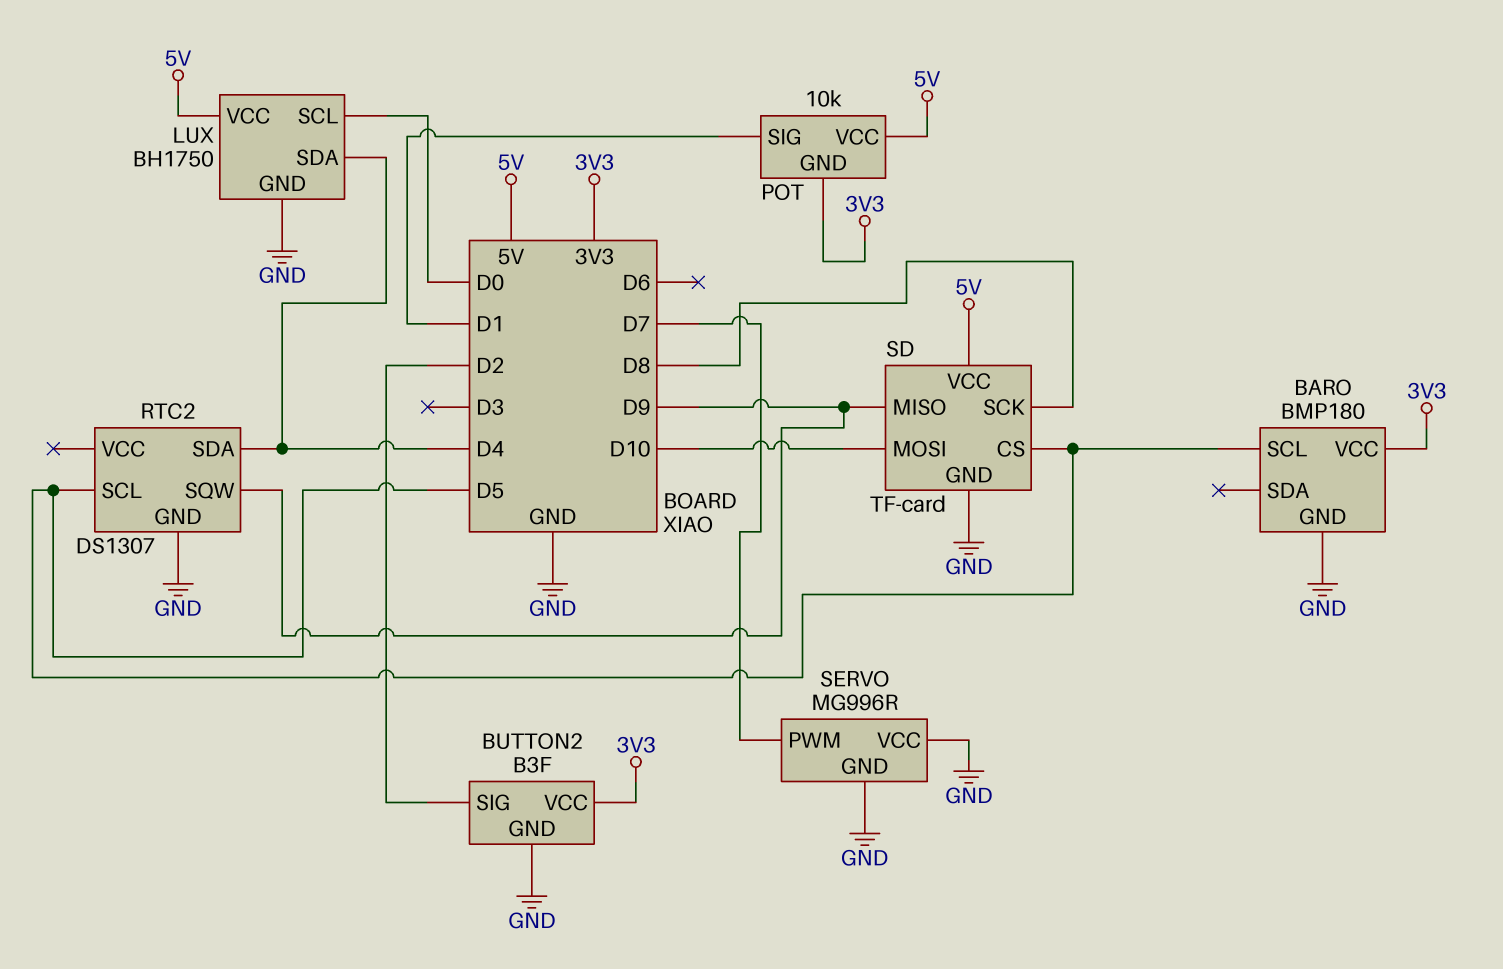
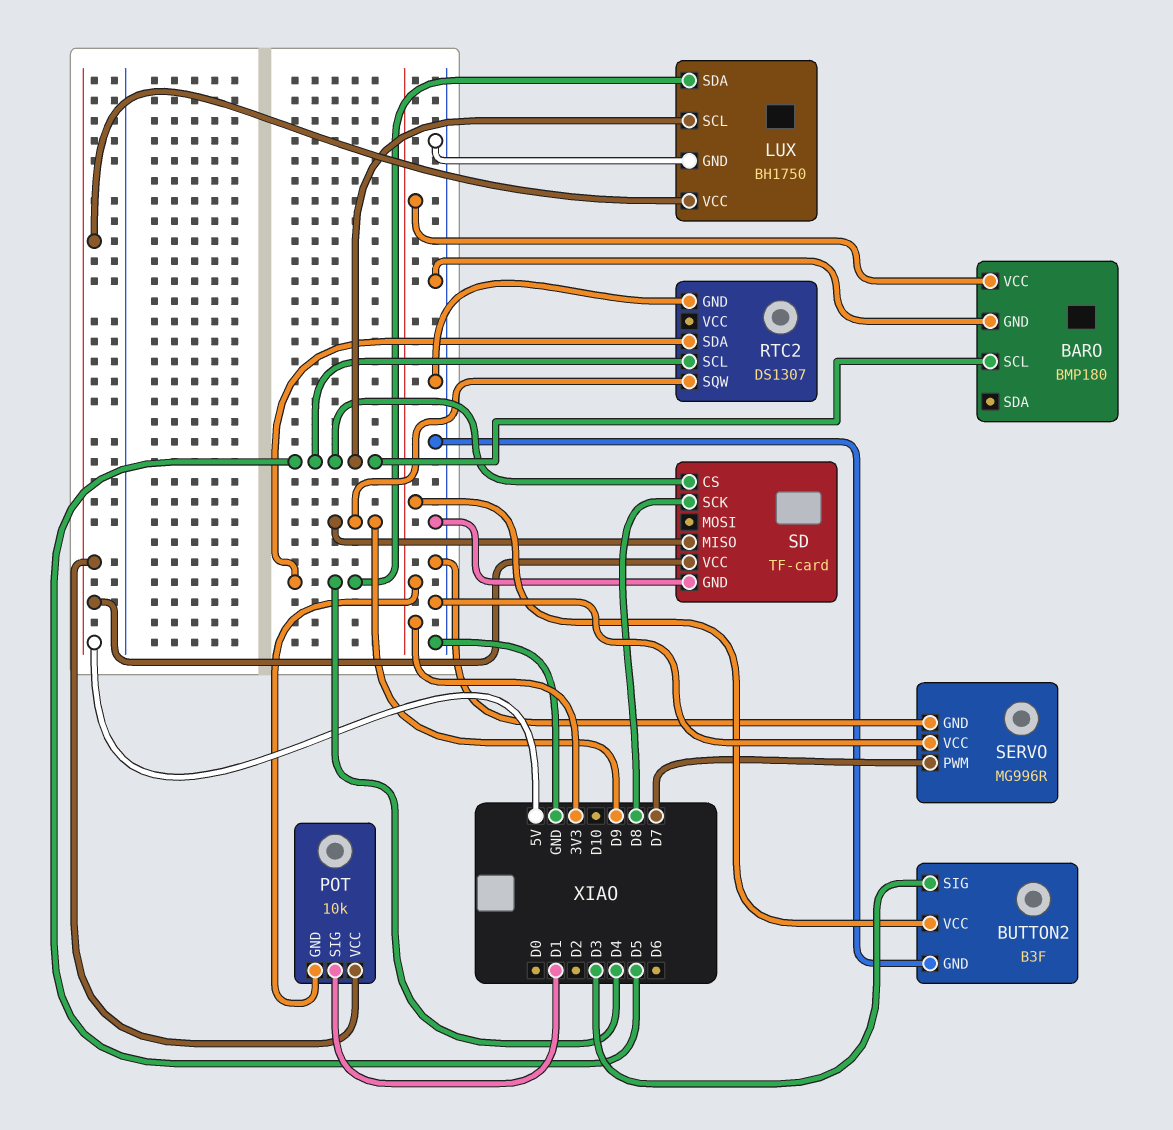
BUTTON2 pin SIG: D2 -> D3
LUX pin SCL: D0 -> D5
SD pin MOSI: D10 -> none

